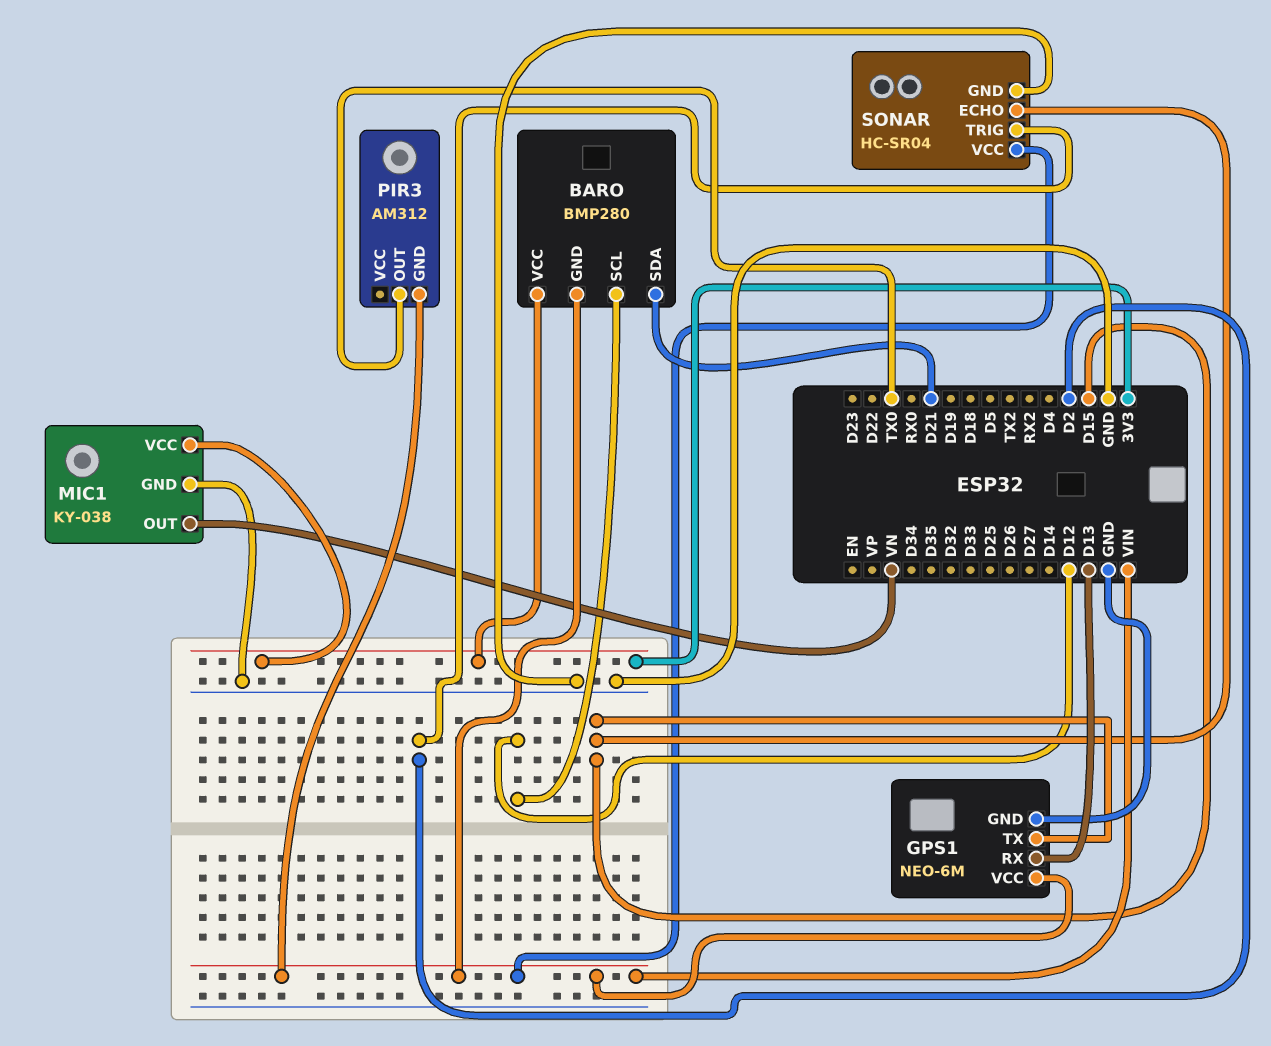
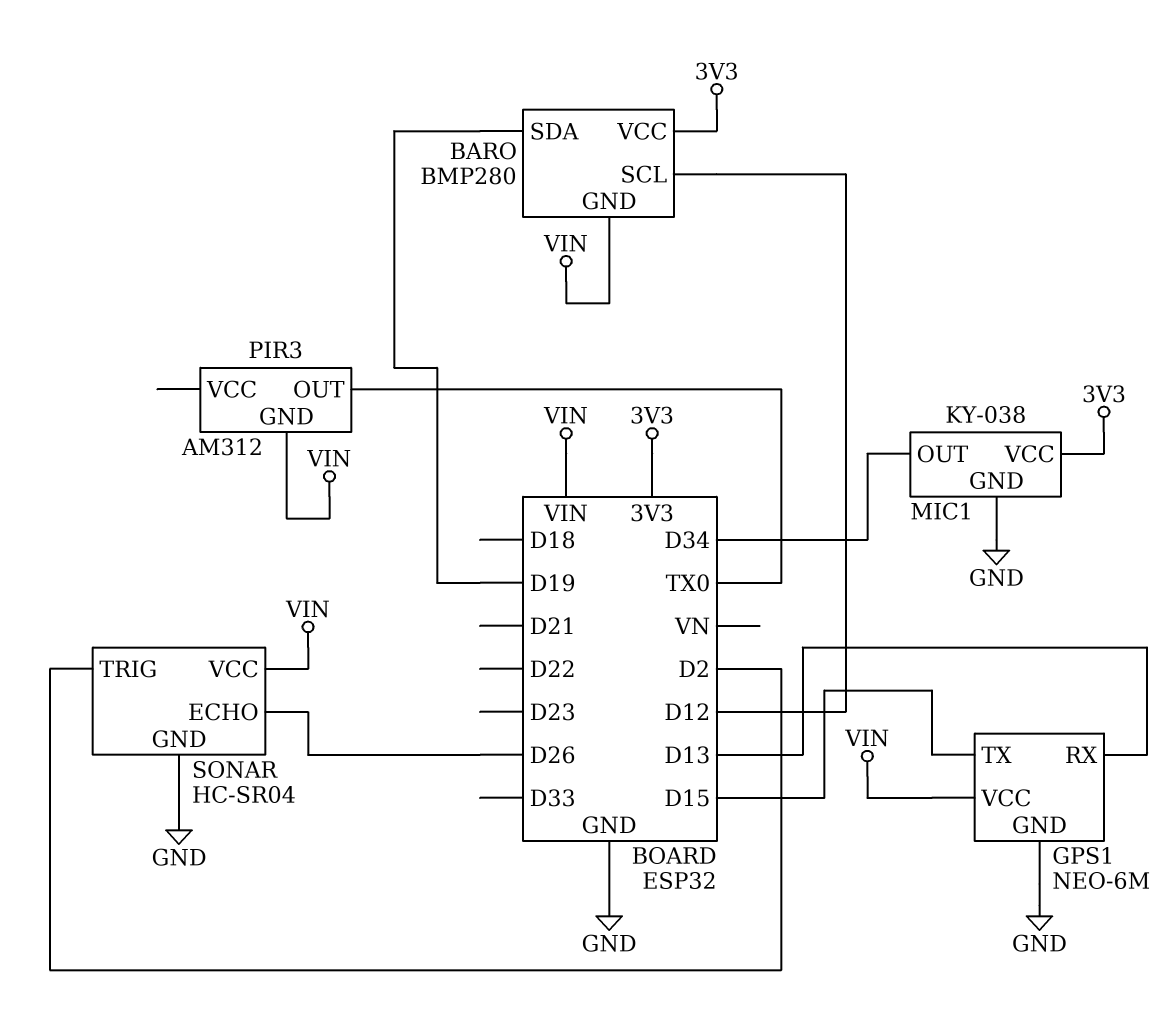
BARO pin SDA: D21 -> D19
MIC1 pin OUT: VN -> D34
SONAR pin ECHO: D15 -> D26

